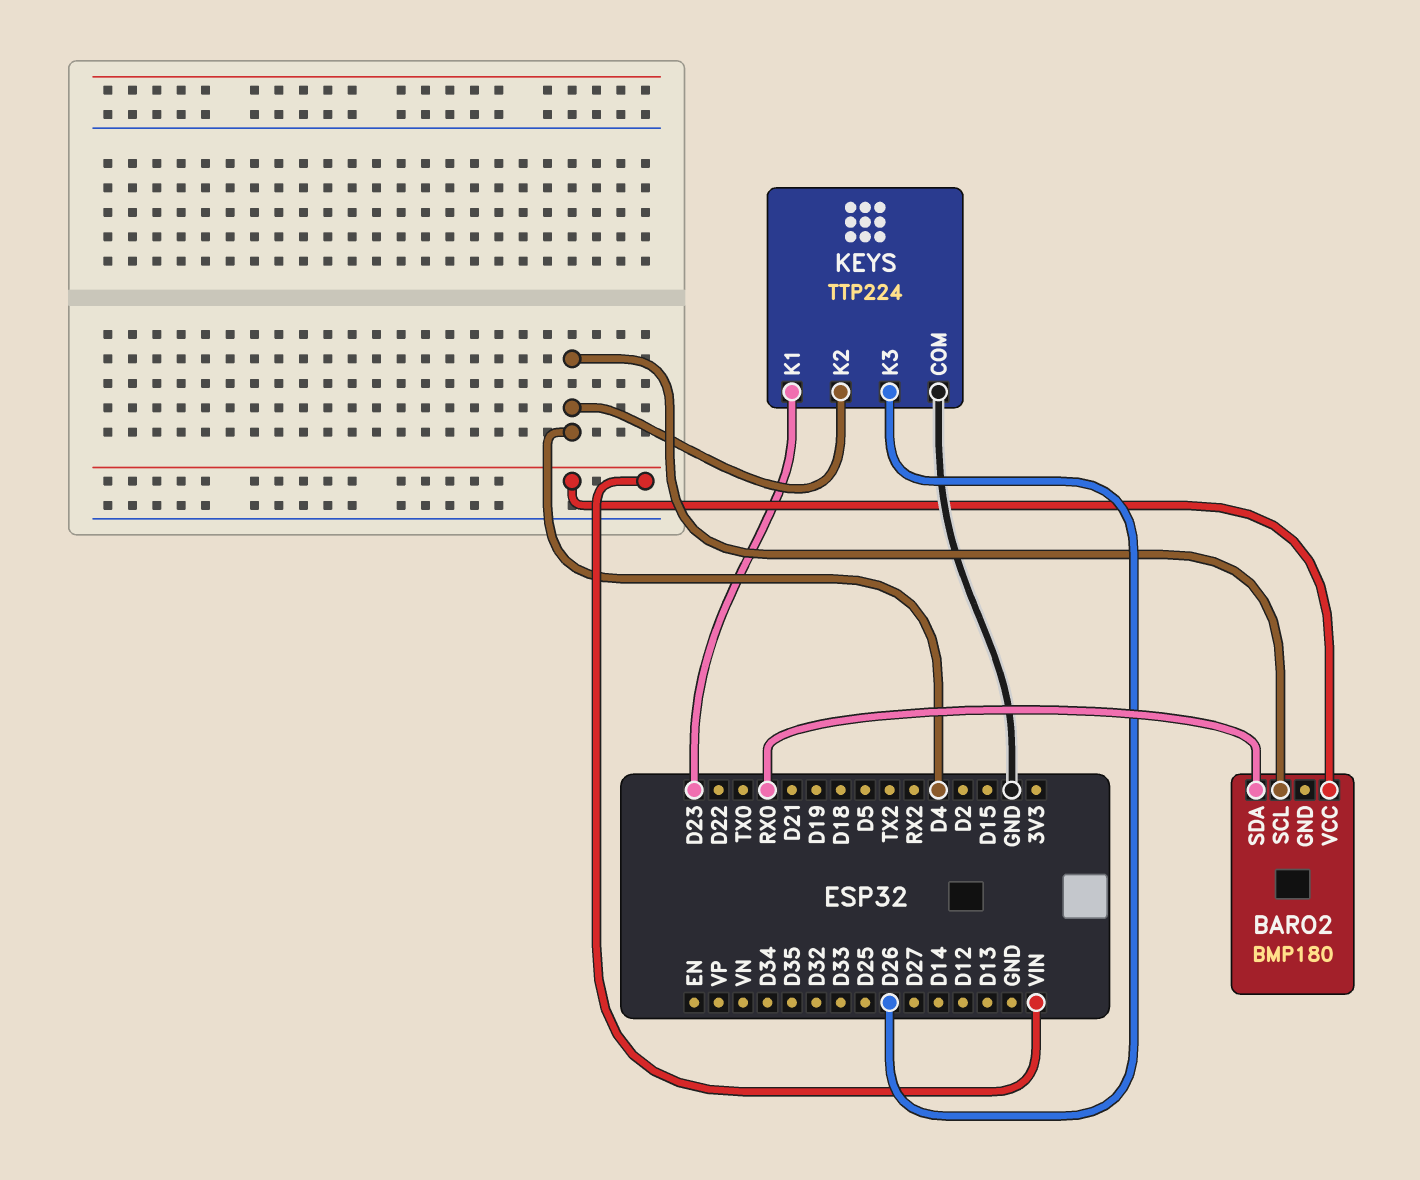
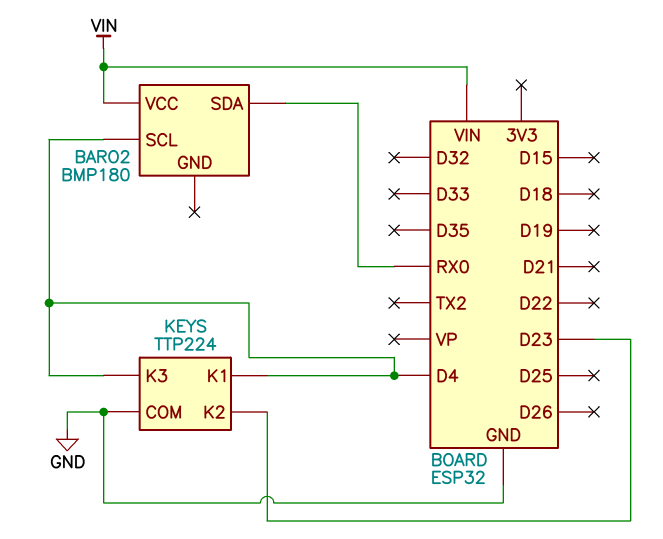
KEYS pin K1: D23 -> D4
KEYS pin K2: D4 -> D23
KEYS pin K3: D26 -> D4

